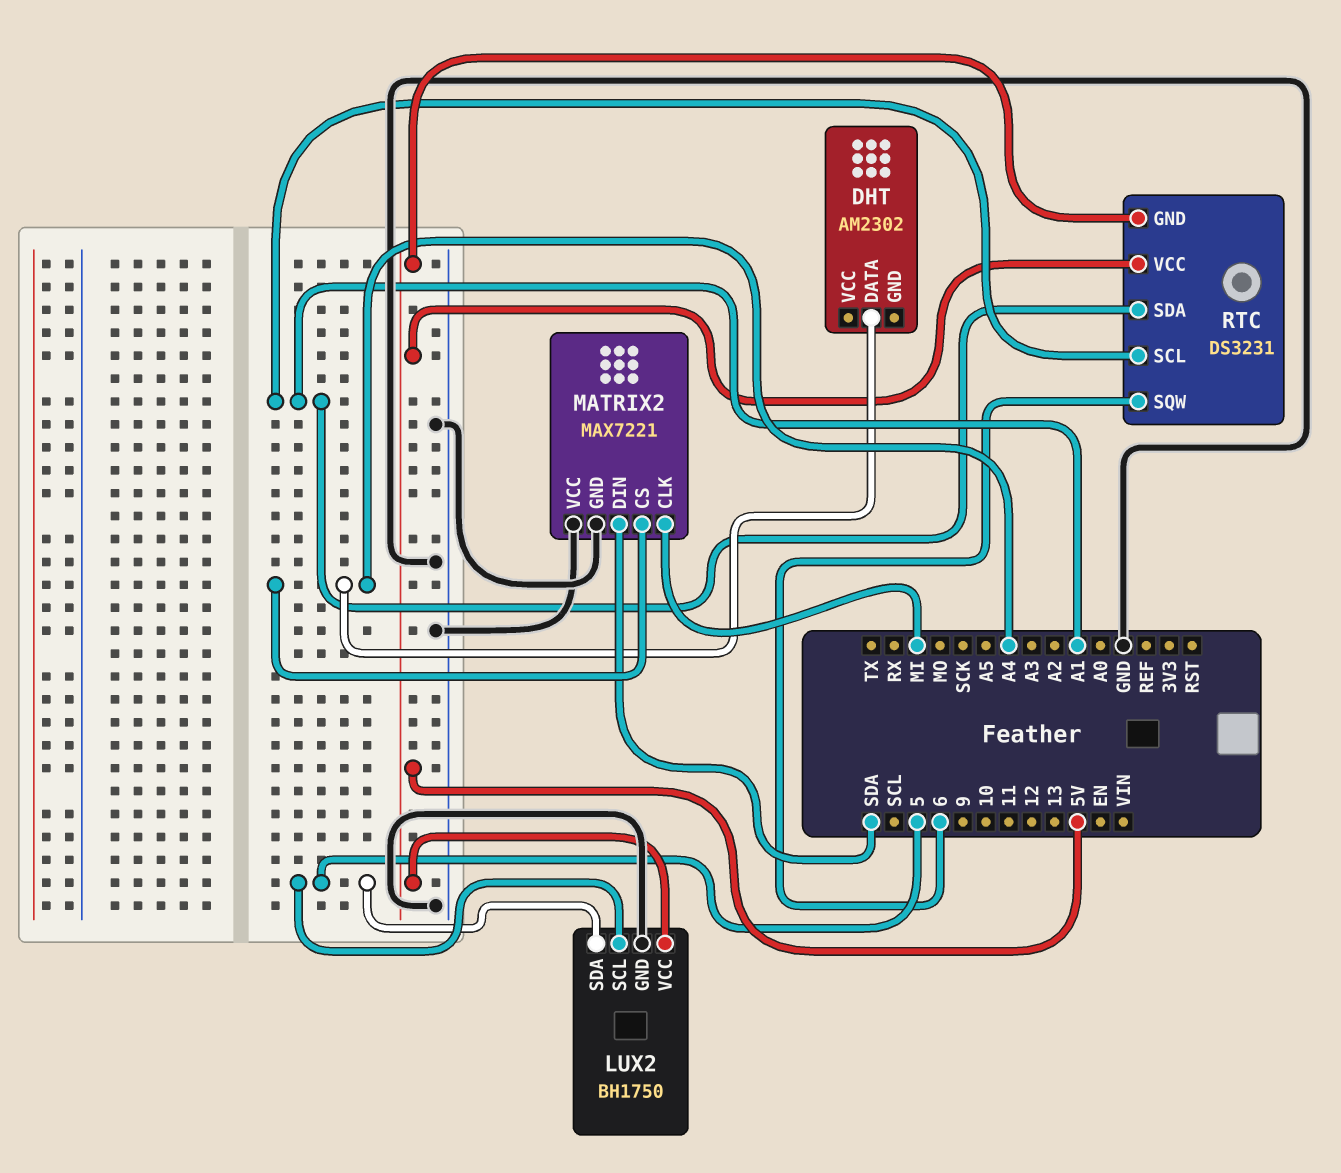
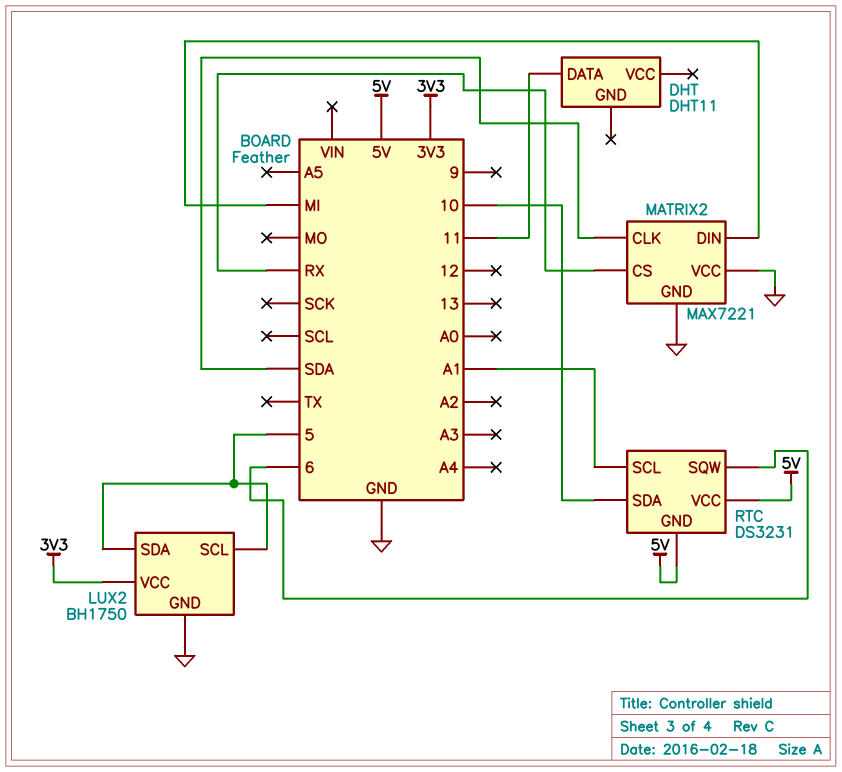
DHT: AM2302 -> DHT11
DHT pin DATA: A4 -> 11
LUX2 pin VCC: 5V -> 3V3
MATRIX2 pin CLK: MI -> SDA
MATRIX2 pin CS: A4 -> RX
MATRIX2 pin DIN: SDA -> MI
RTC pin SDA: A1 -> 10

